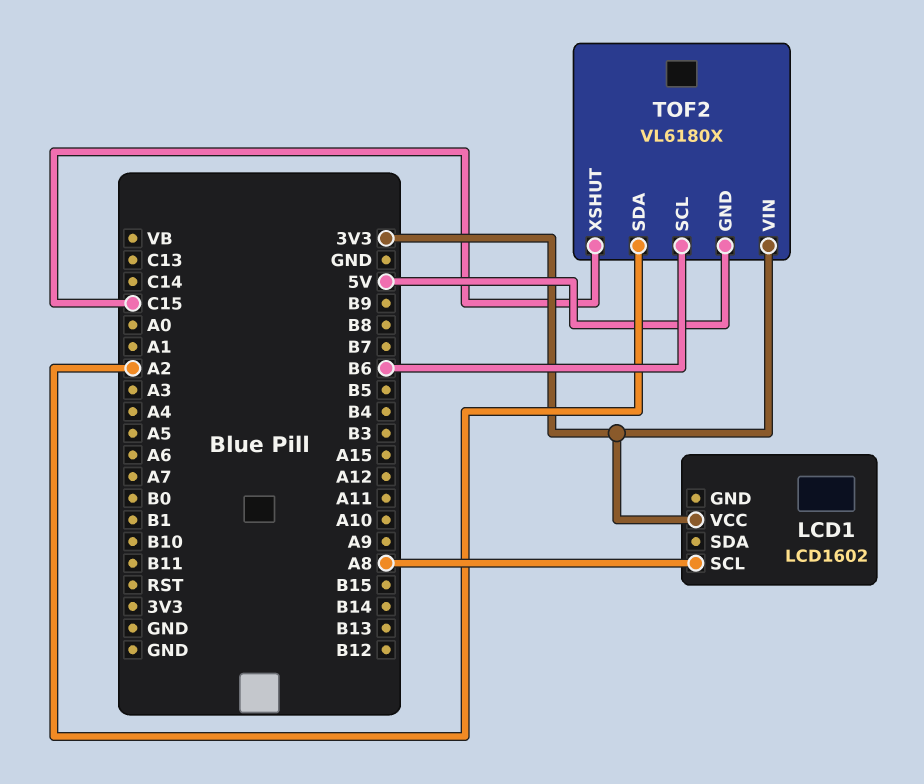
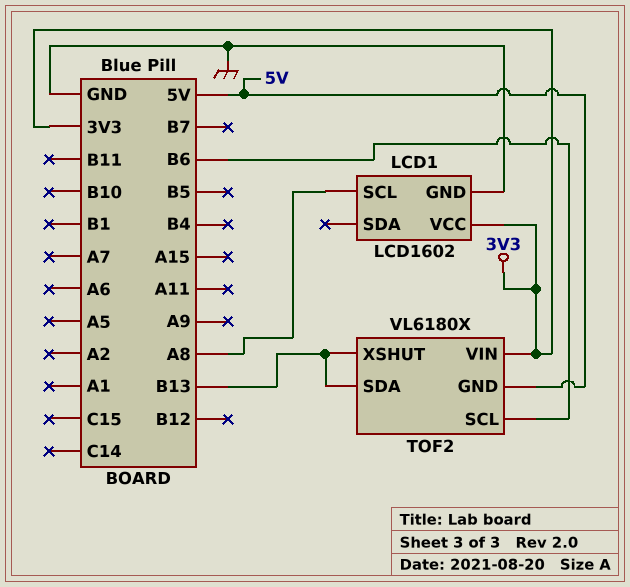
LCD1 pin GND: none -> GND
TOF2 pin SDA: A2 -> B13
TOF2 pin XSHUT: C15 -> B13

